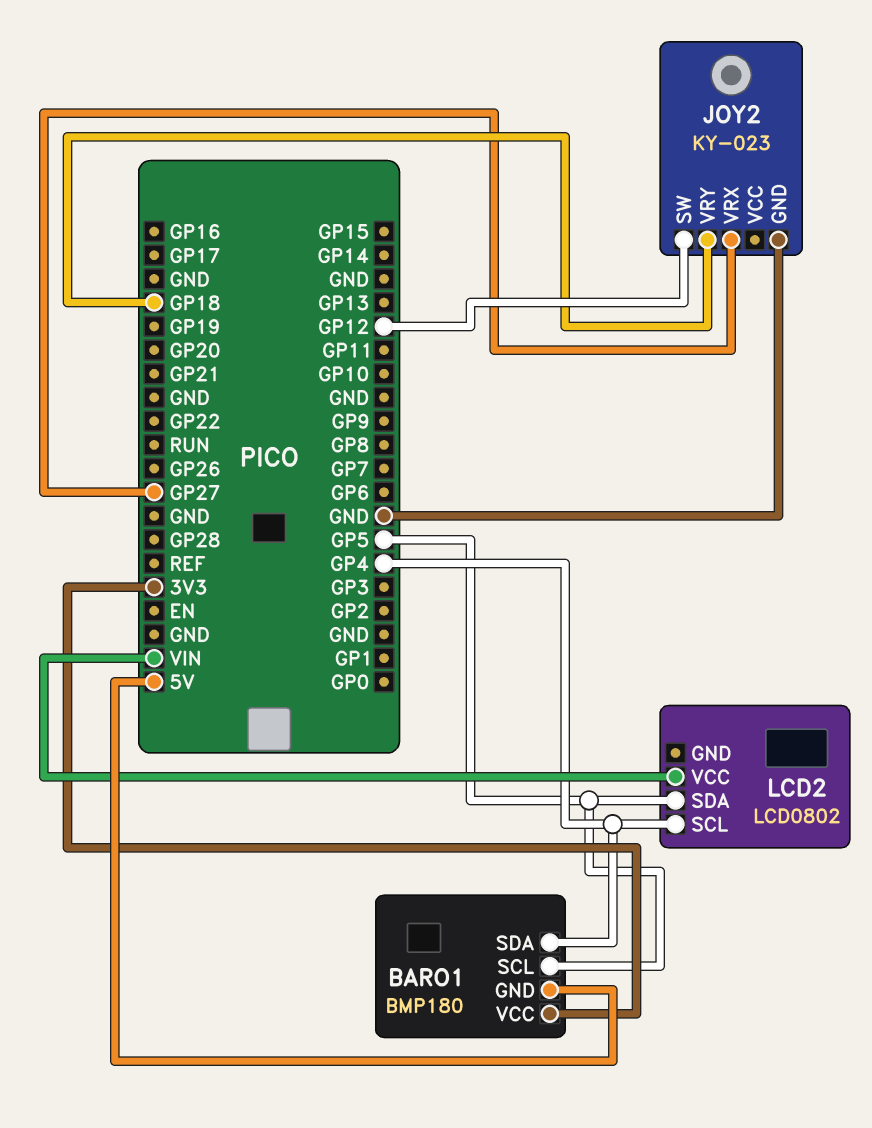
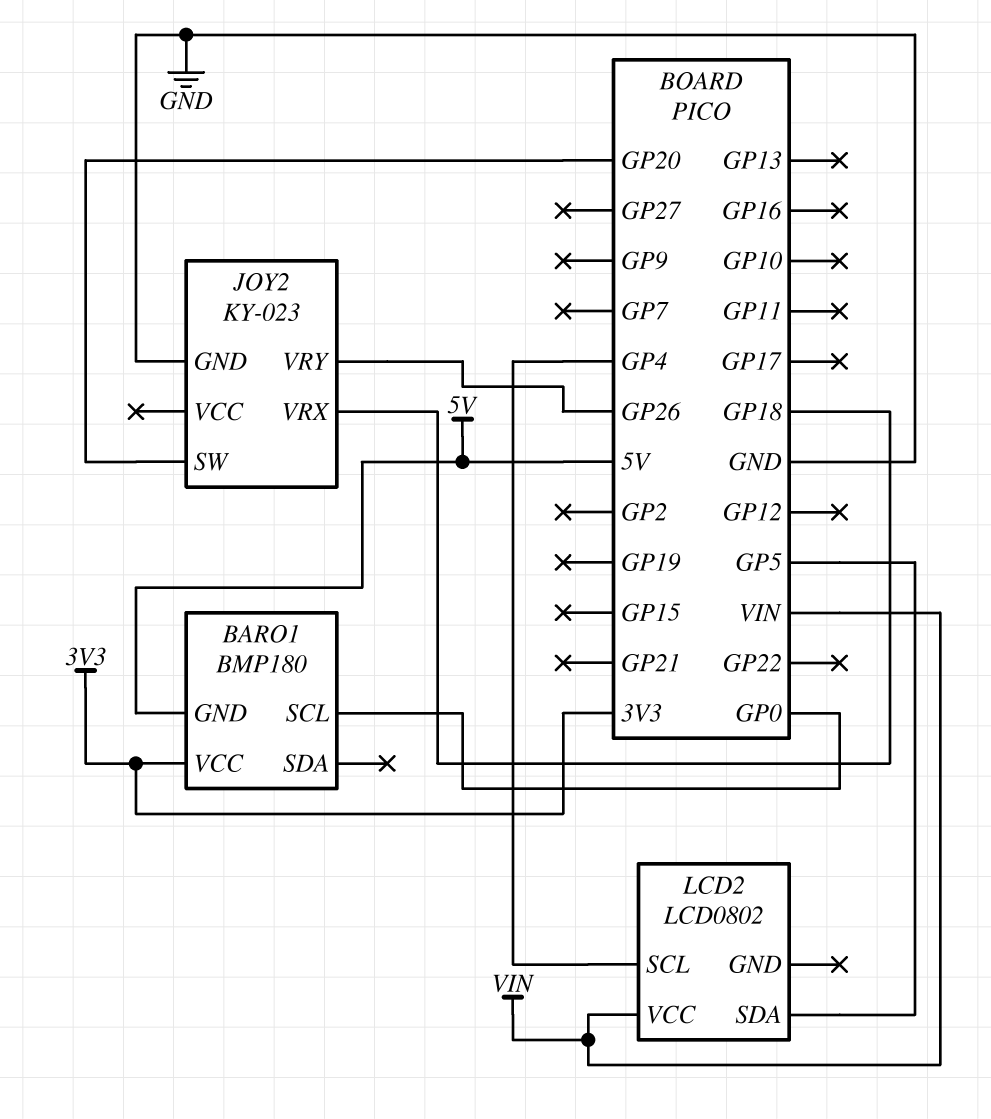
BARO1 pin SCL: GP5 -> GP0
BARO1 pin SDA: GP4 -> none
JOY2 pin SW: GP12 -> GP20
JOY2 pin VRX: GP27 -> GP18
JOY2 pin VRY: GP18 -> GP26

